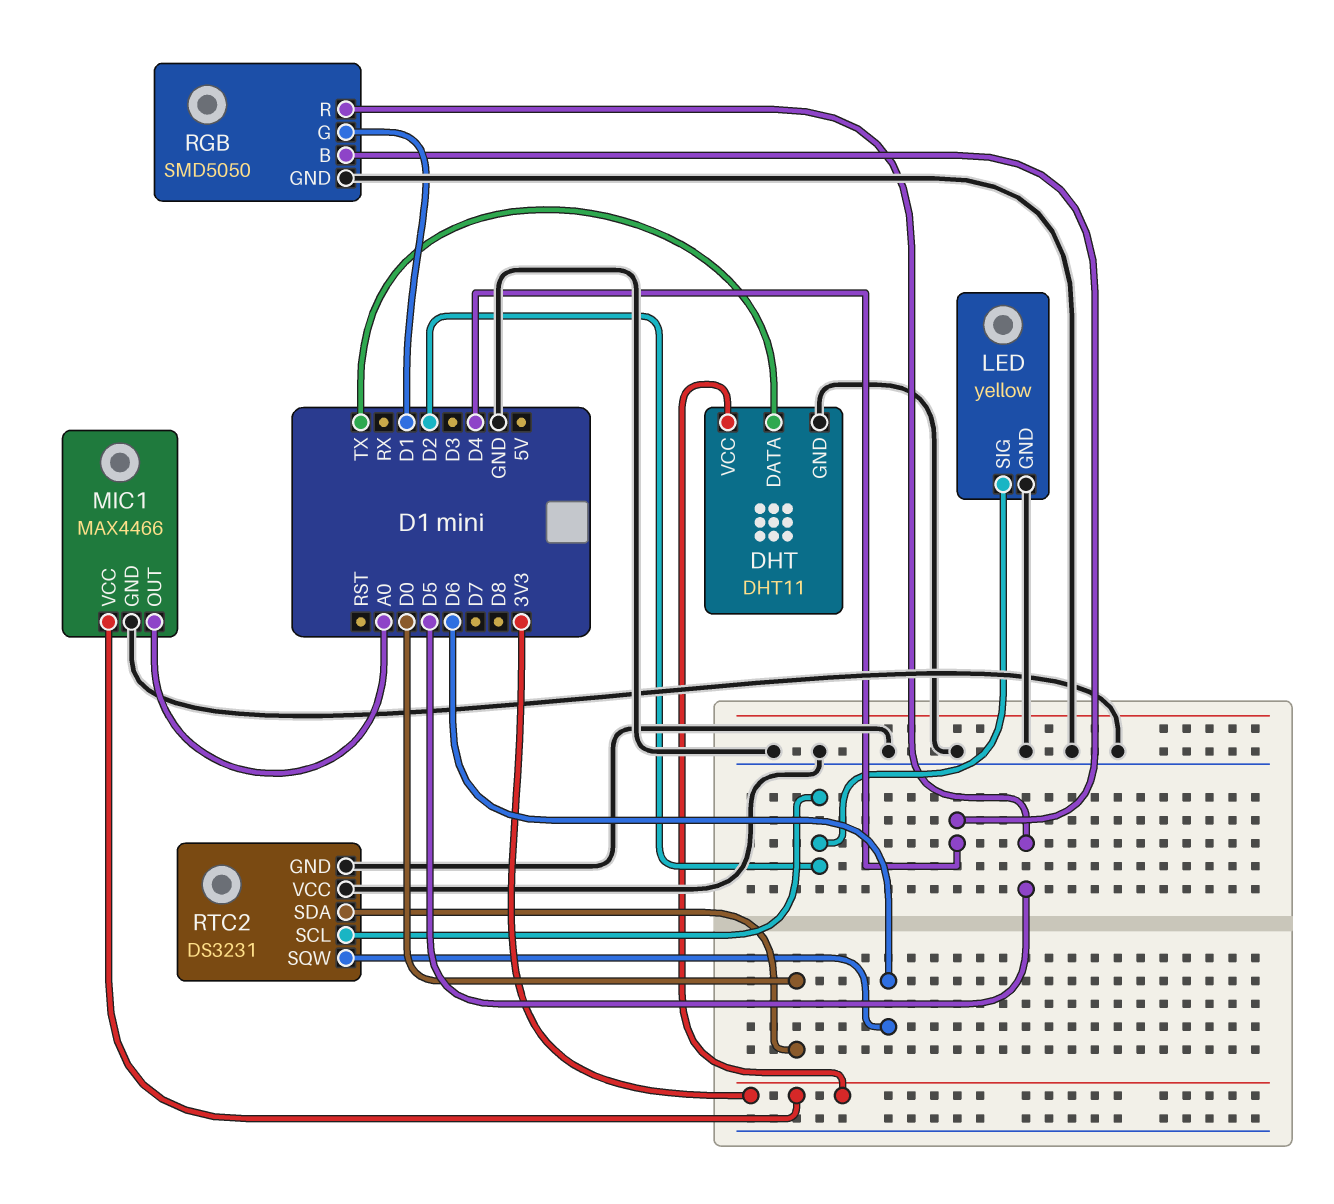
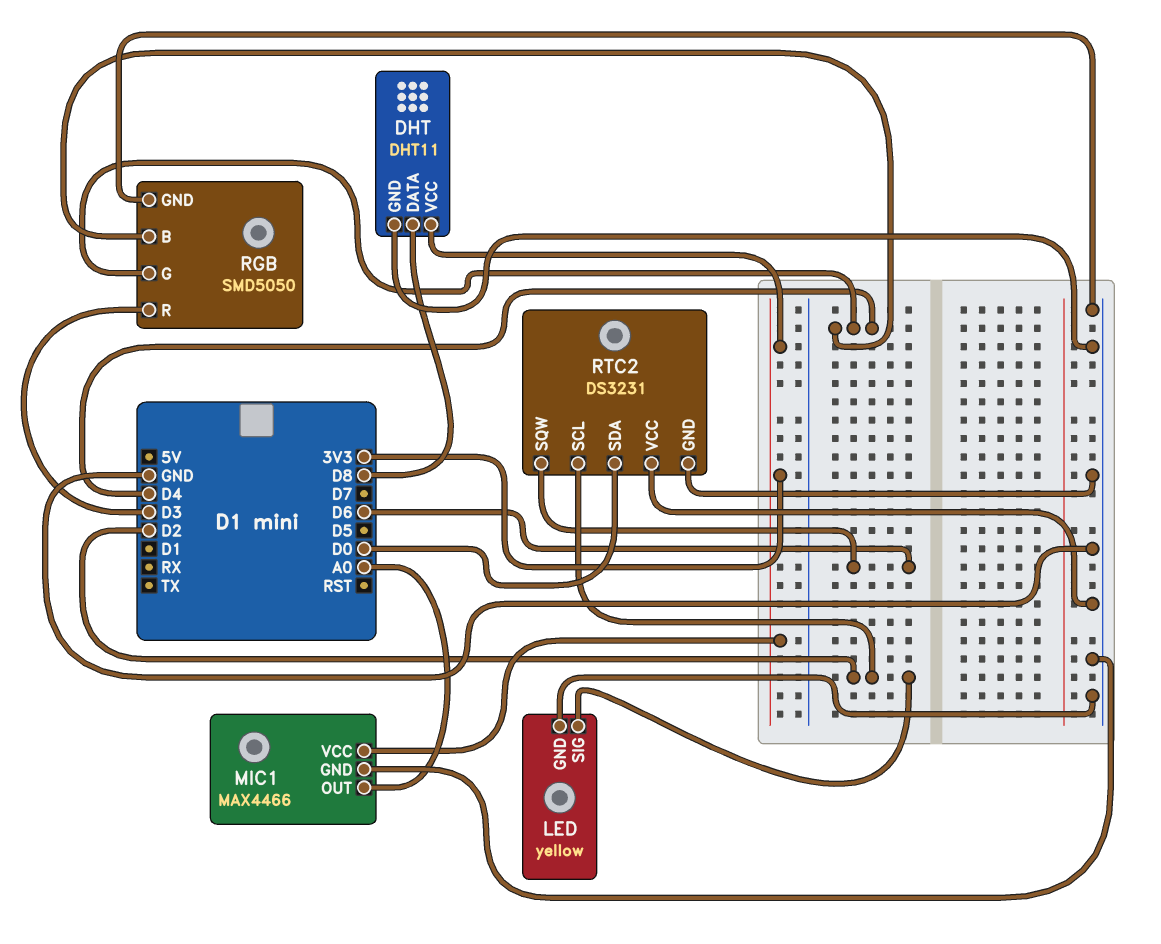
DHT pin DATA: TX -> D8
RGB pin G: D1 -> D4
RGB pin R: D5 -> D3

